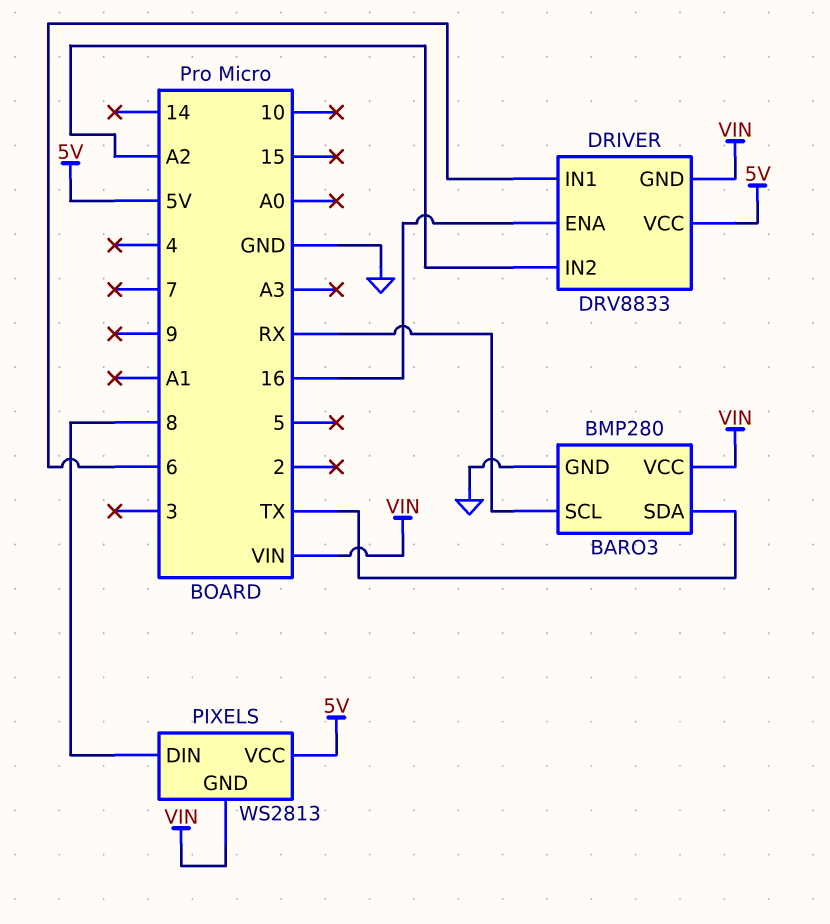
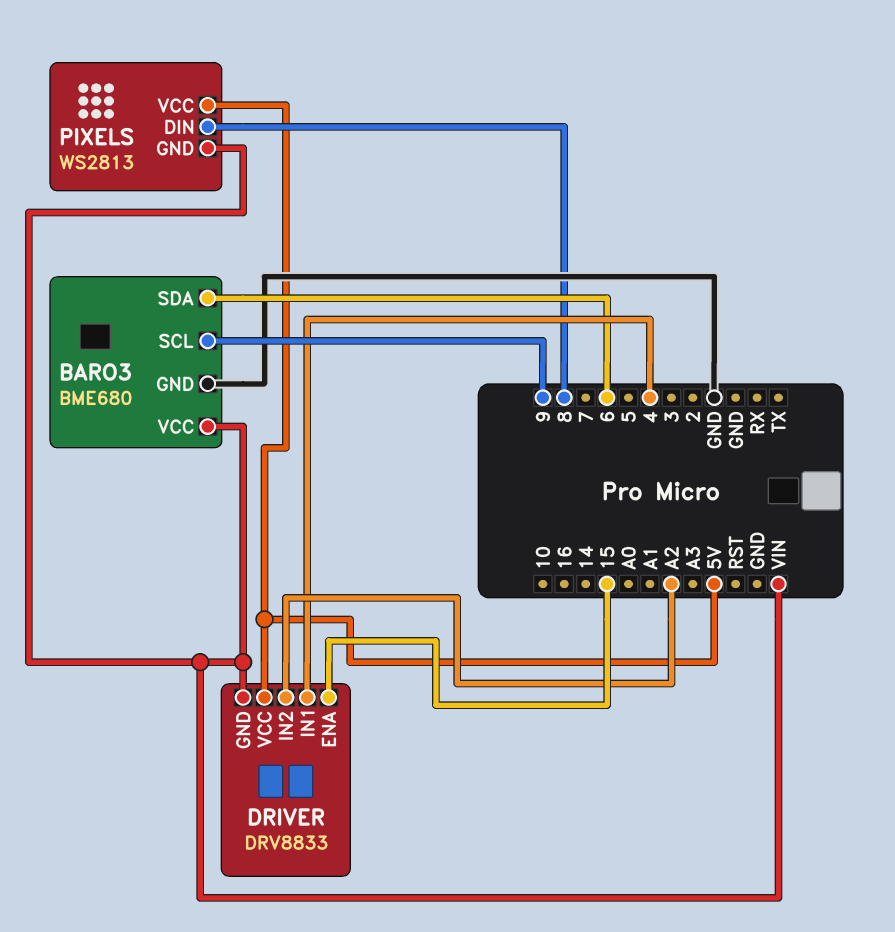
BARO3: BMP280 -> BME680
BARO3 pin SCL: RX -> 9
BARO3 pin SDA: TX -> 6
DRIVER pin ENA: 16 -> 15
DRIVER pin IN1: 6 -> 4

